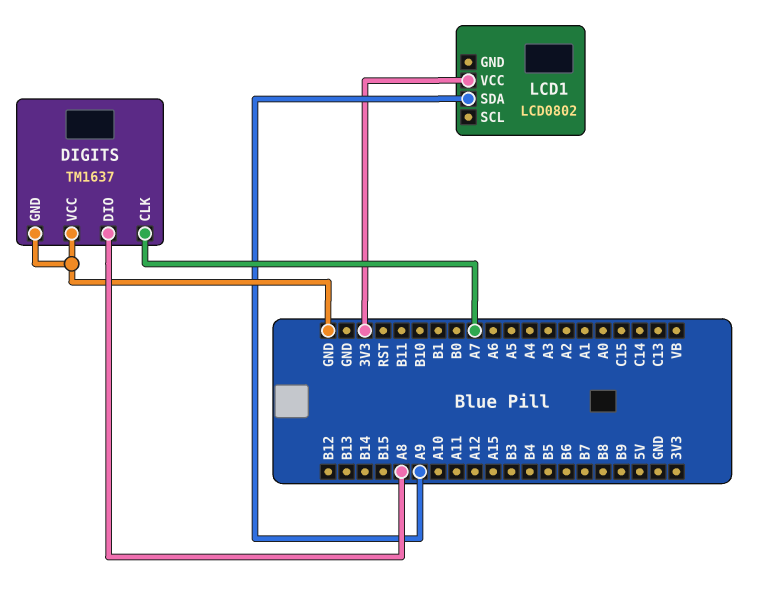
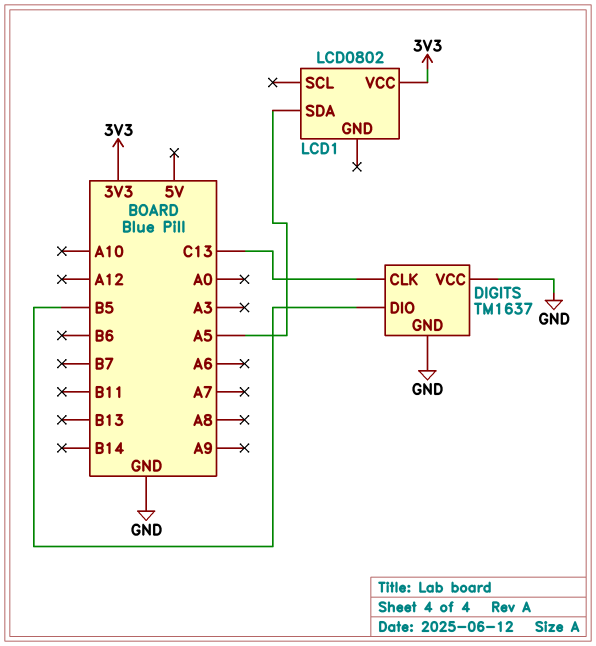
DIGITS pin CLK: A7 -> C13
DIGITS pin DIO: A8 -> B5
LCD1 pin SDA: A9 -> A5

